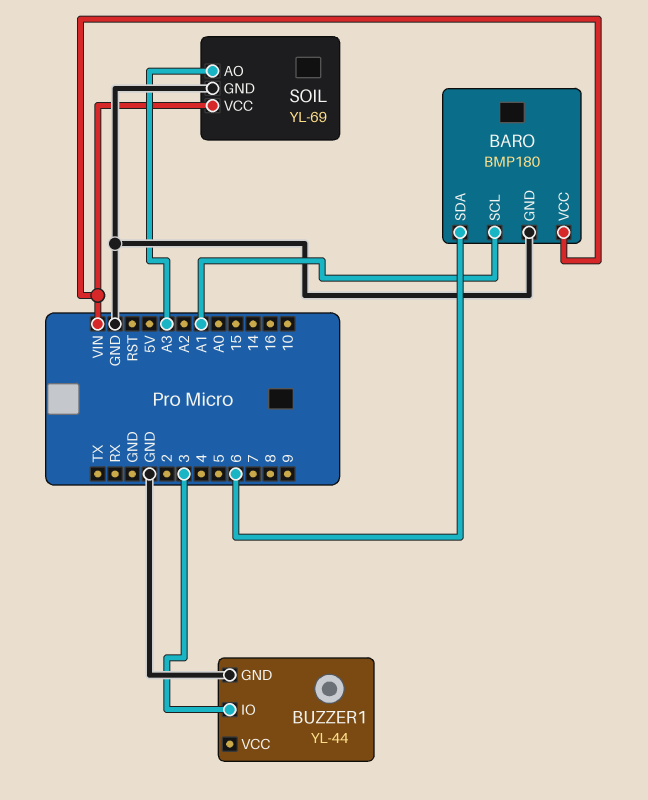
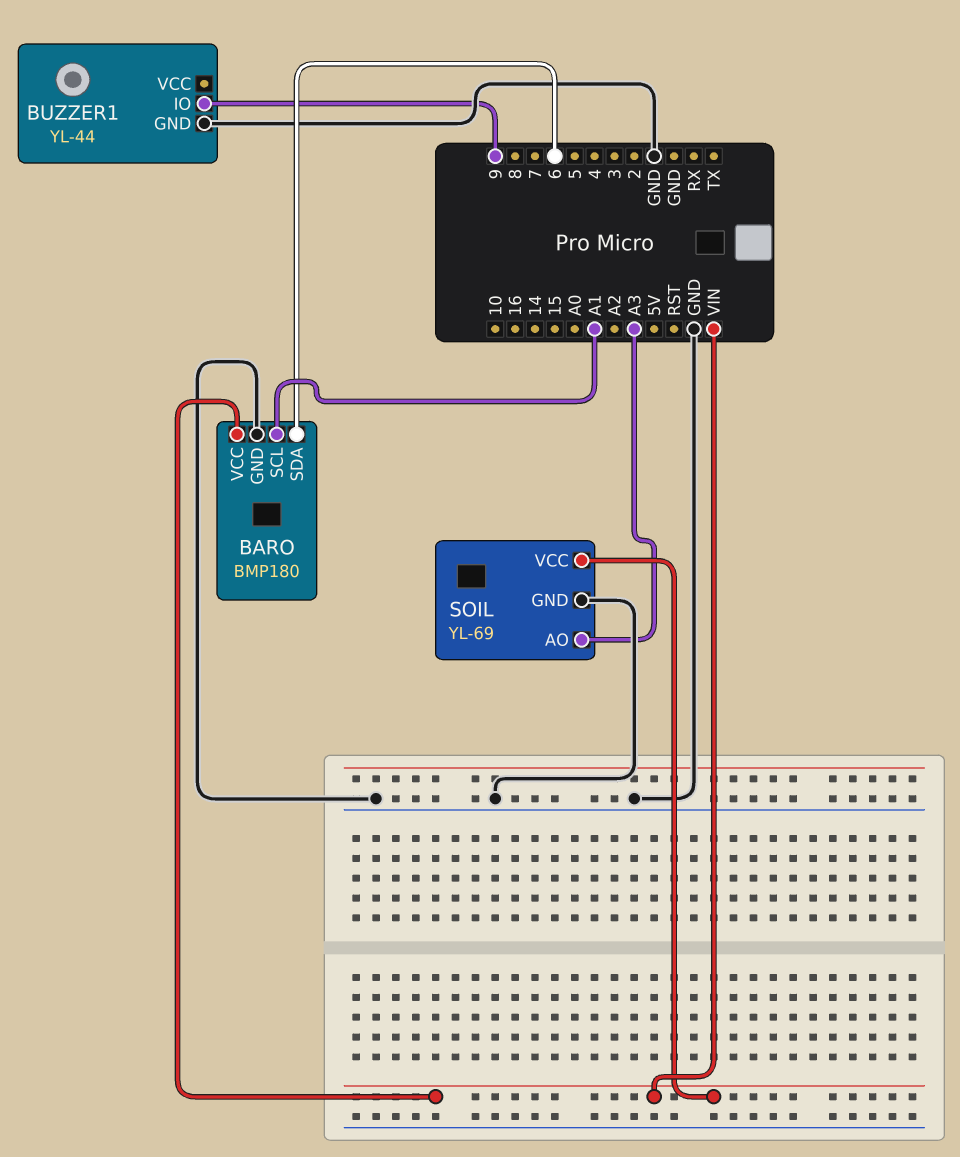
BUZZER1 pin IO: 3 -> 9

